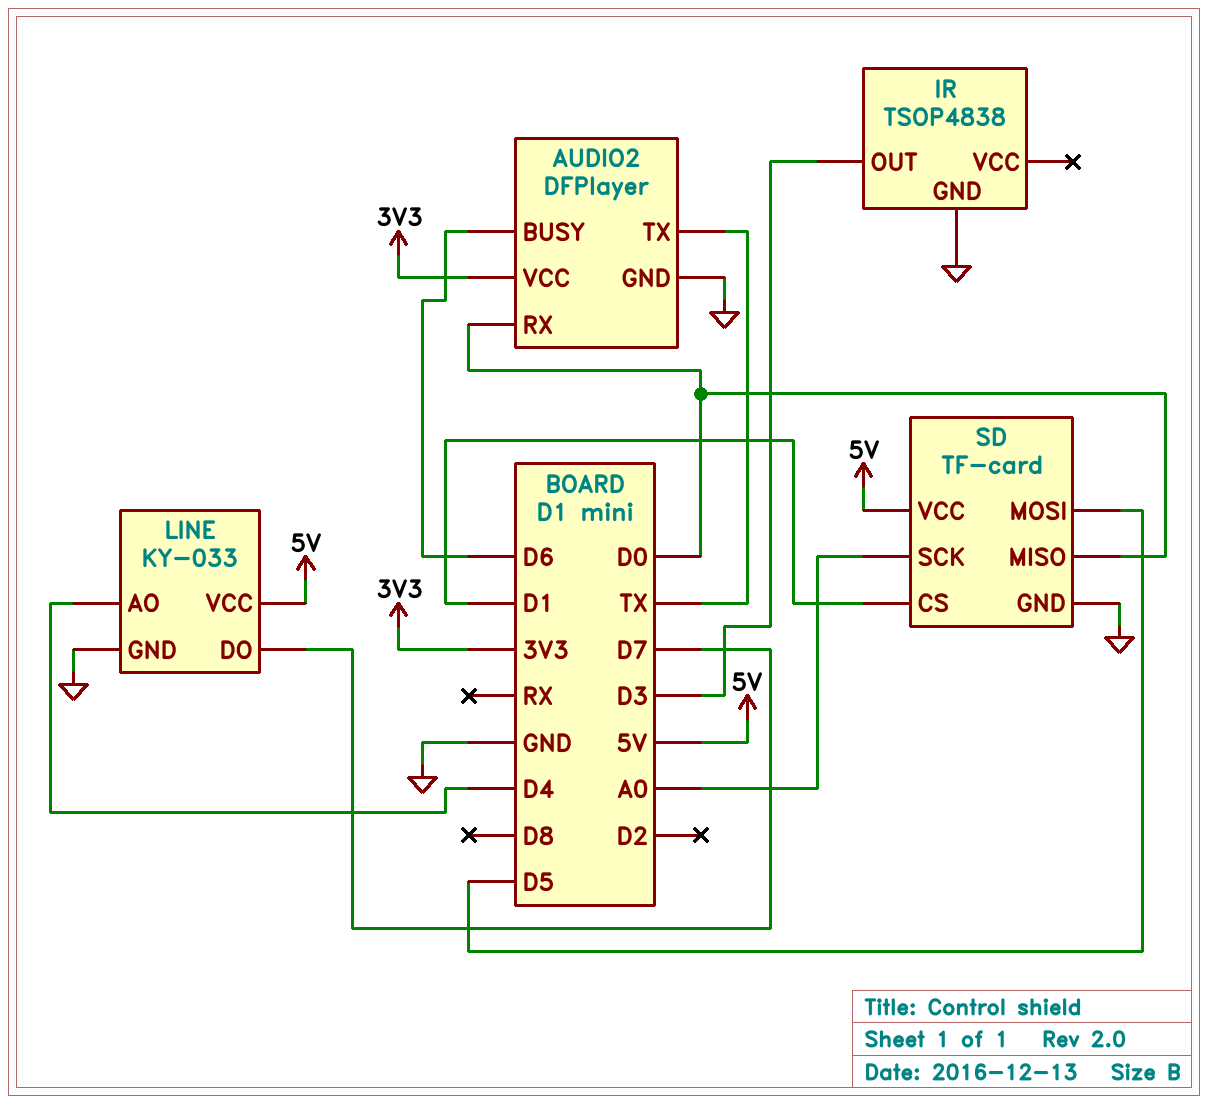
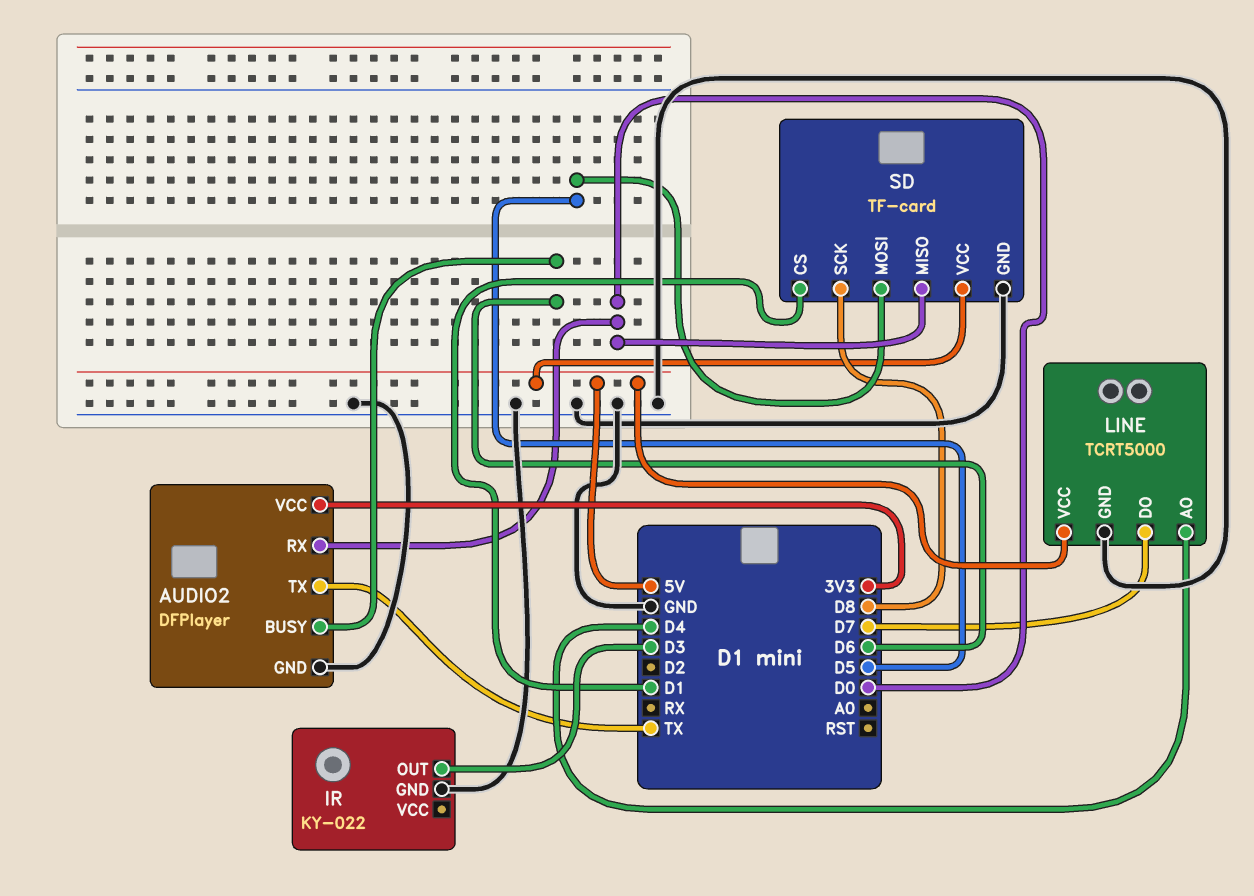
IR: TSOP4838 -> KY-022
LINE: KY-033 -> TCRT5000
SD pin SCK: A0 -> D8

